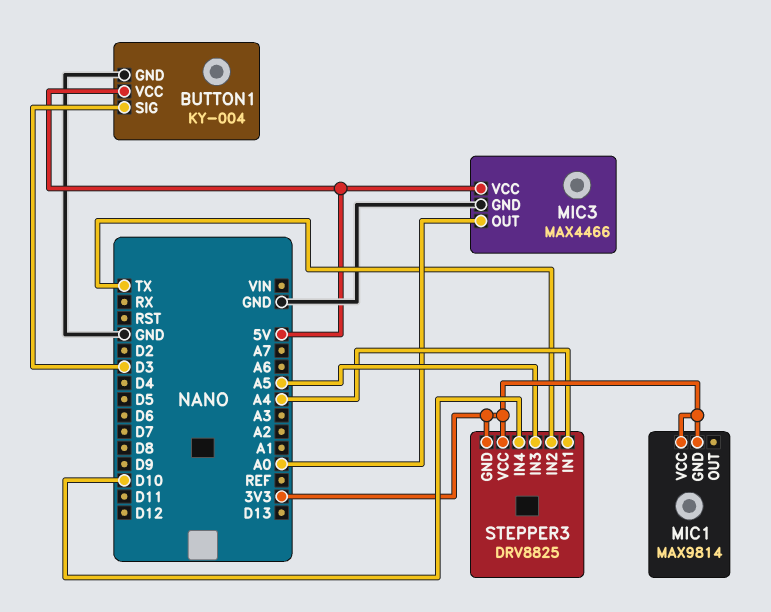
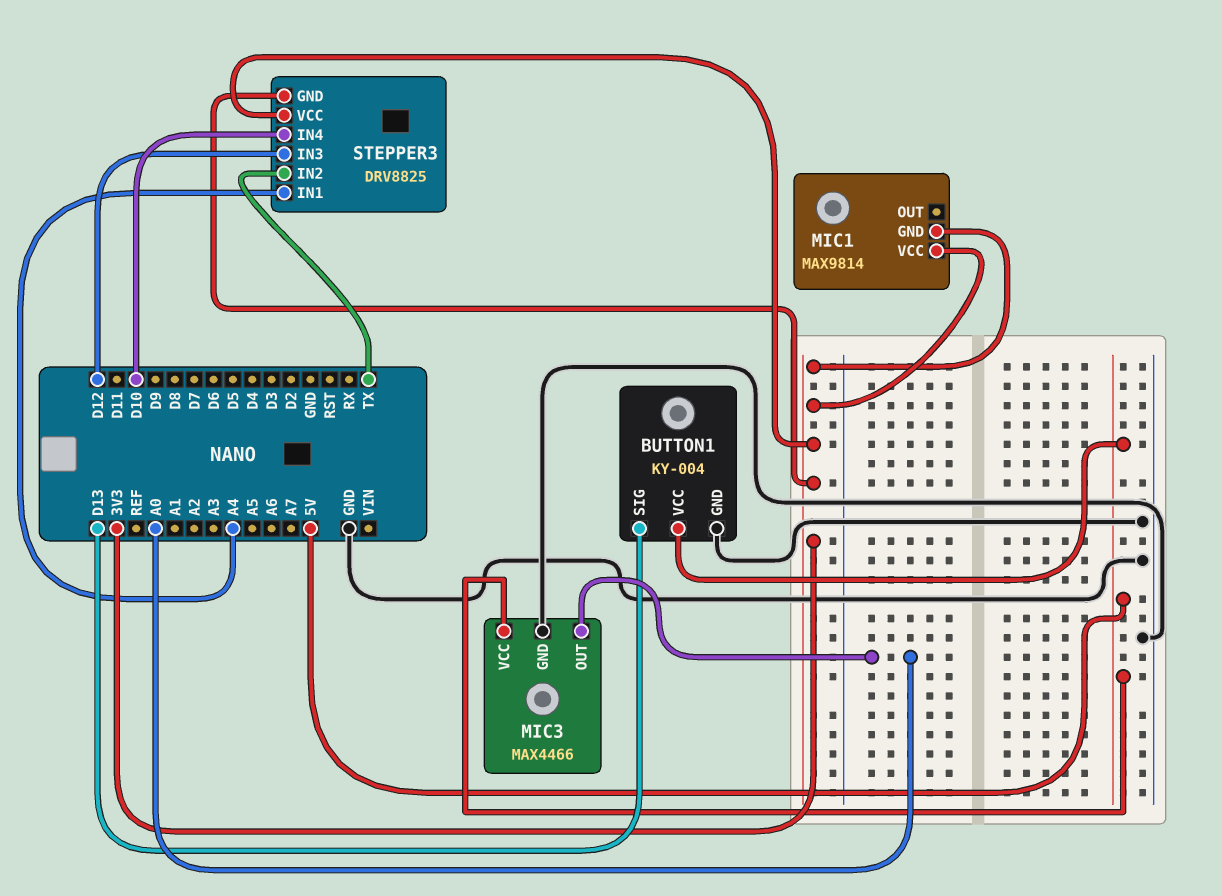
BUTTON1 pin SIG: D3 -> D13
STEPPER3 pin IN3: A5 -> D12

